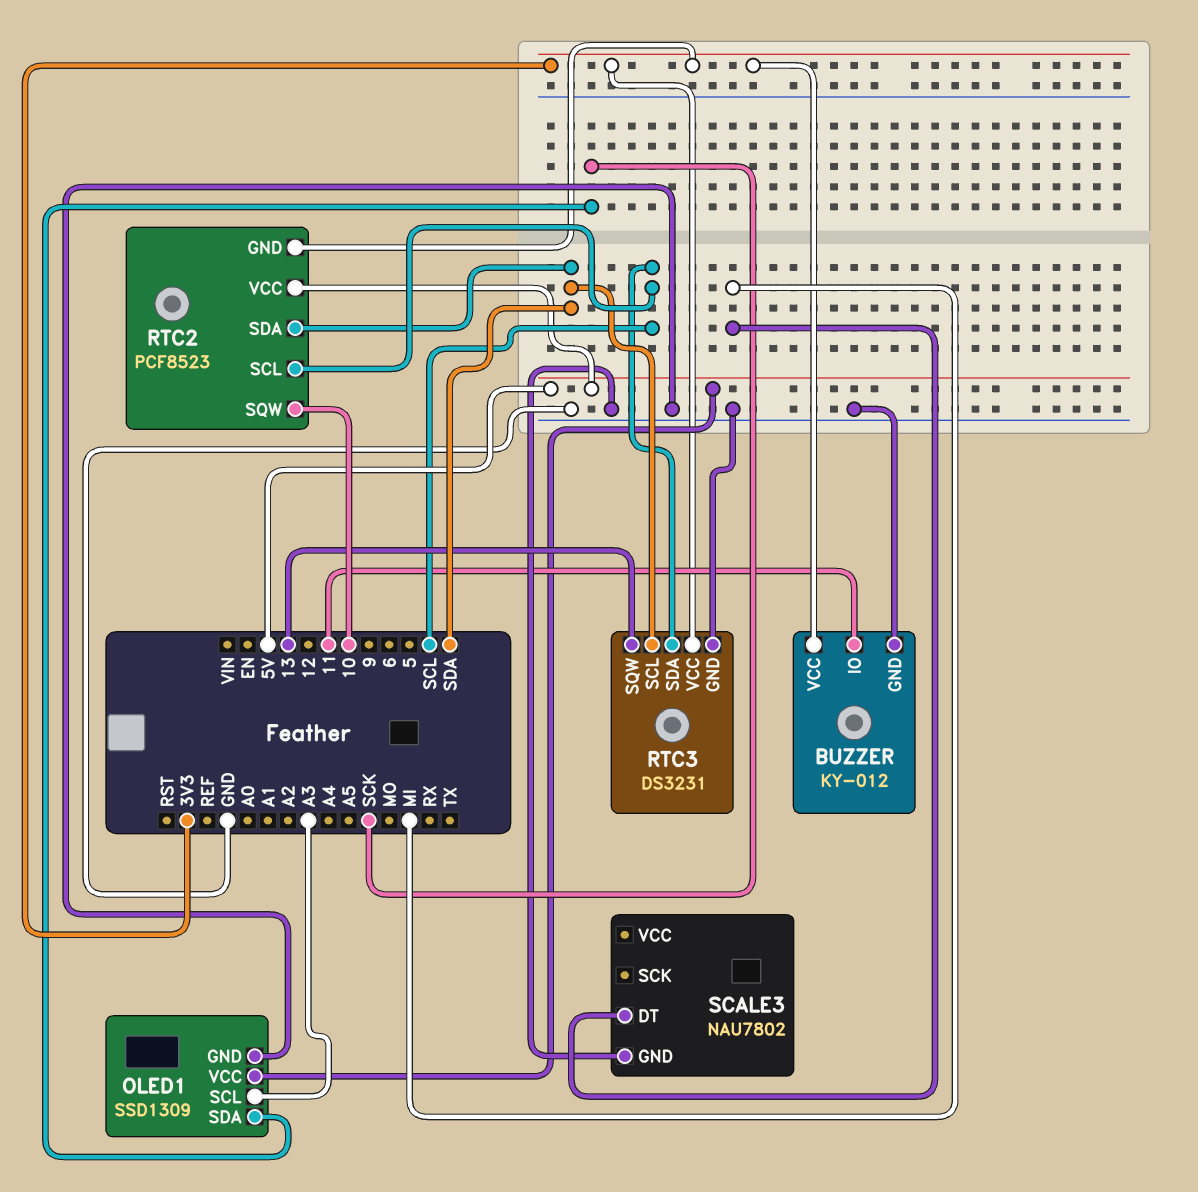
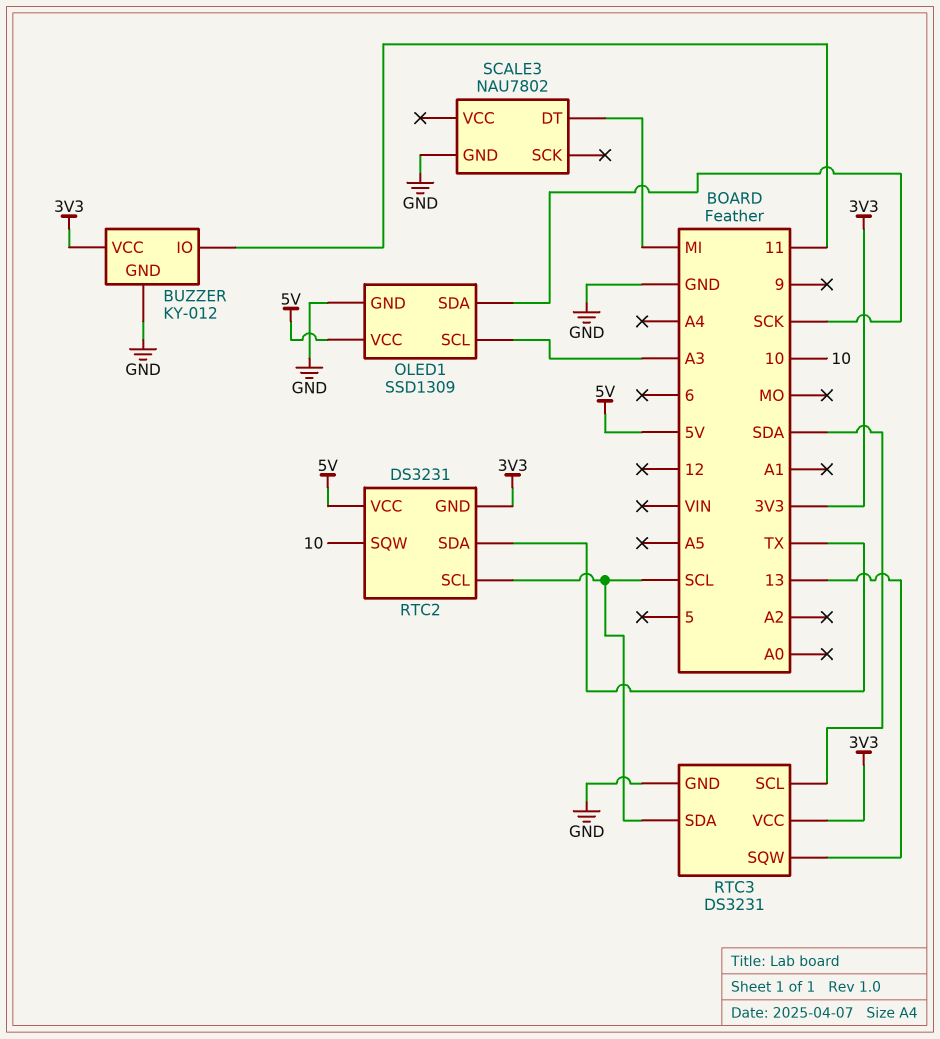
RTC2: PCF8523 -> DS3231
RTC2 pin SDA: SDA -> TX

